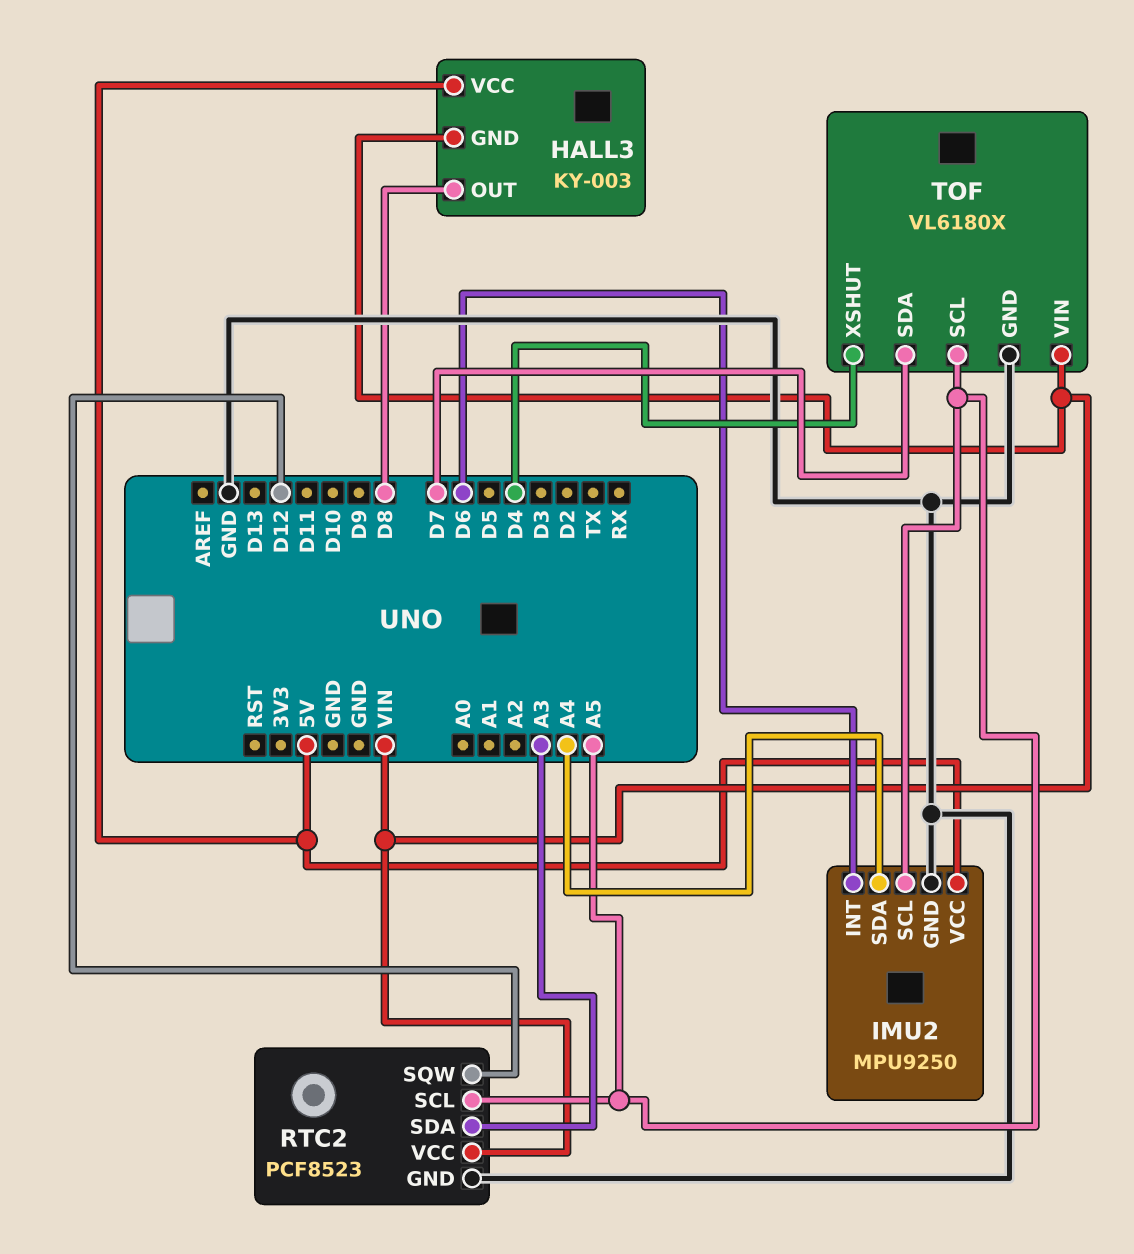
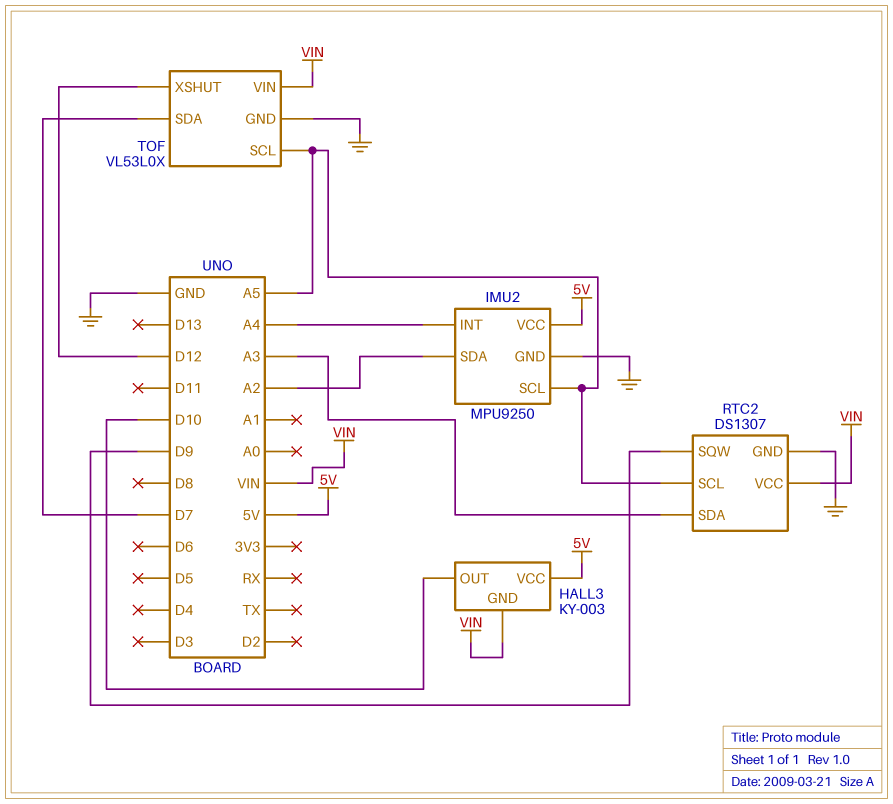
HALL3 pin OUT: D8 -> D10
IMU2 pin INT: D6 -> A4
IMU2 pin SDA: A4 -> A2
RTC2: PCF8523 -> DS1307
RTC2 pin SQW: D12 -> D9
TOF: VL6180X -> VL53L0X
TOF pin XSHUT: D4 -> D12

